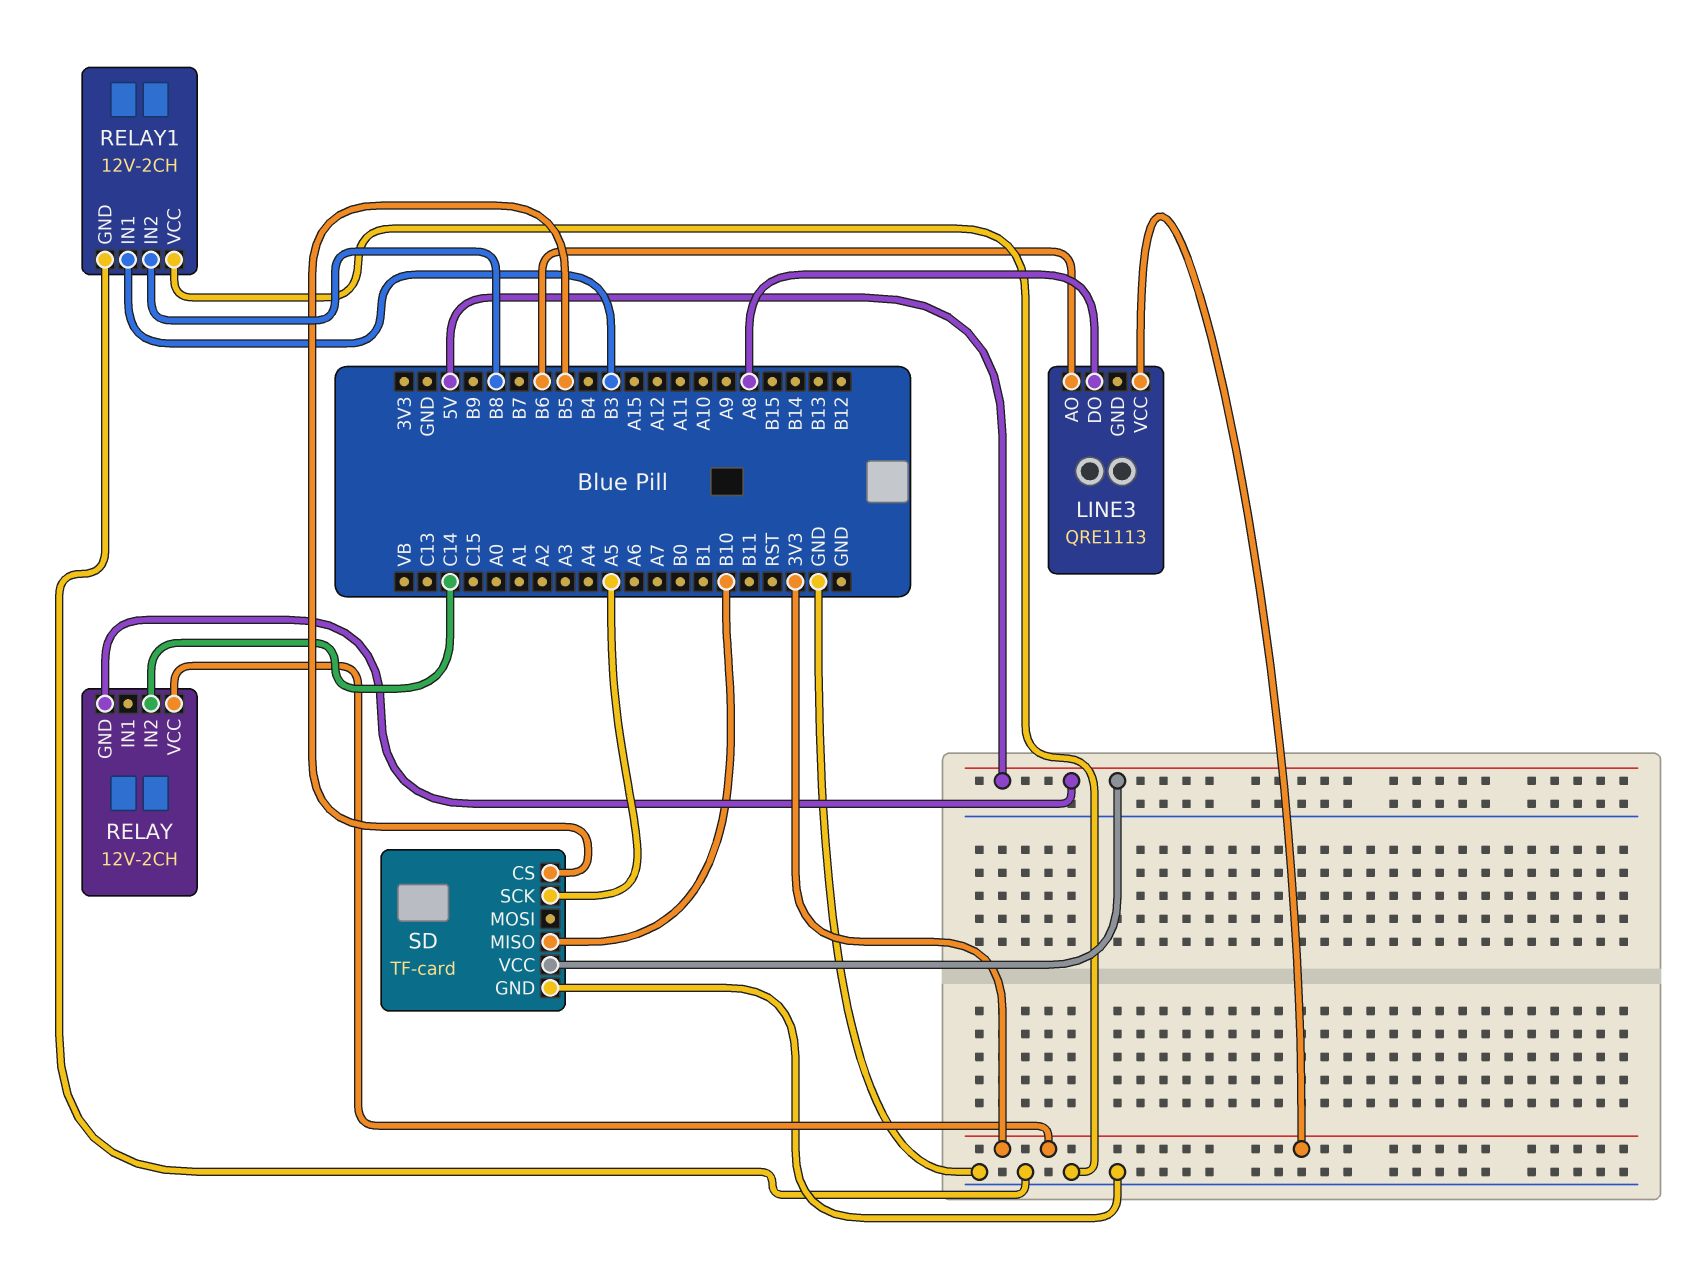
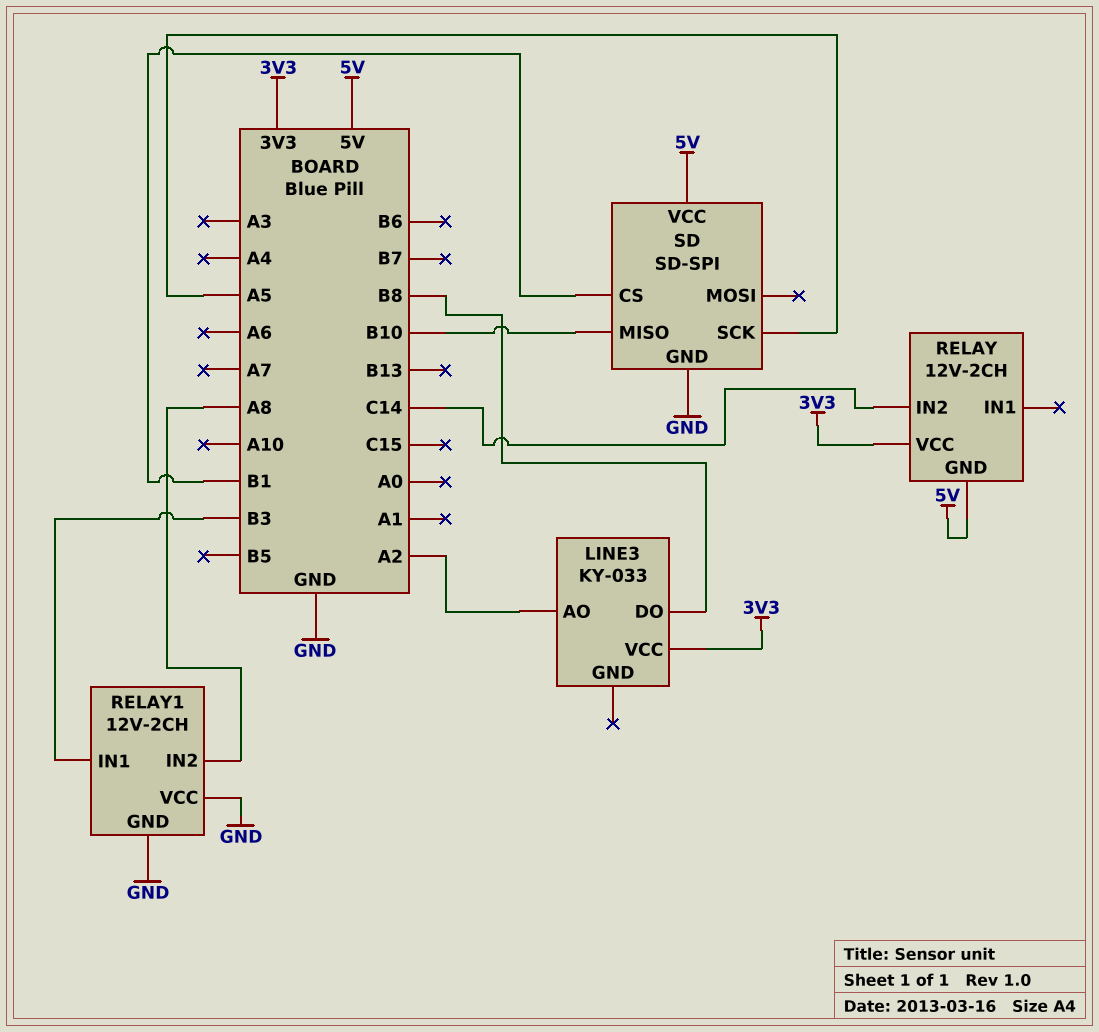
LINE3: QRE1113 -> KY-033
LINE3 pin AO: B6 -> A2
LINE3 pin DO: A8 -> B8
RELAY1 pin IN2: B8 -> A8
SD: TF-card -> SD-SPI
SD pin CS: B5 -> B1

